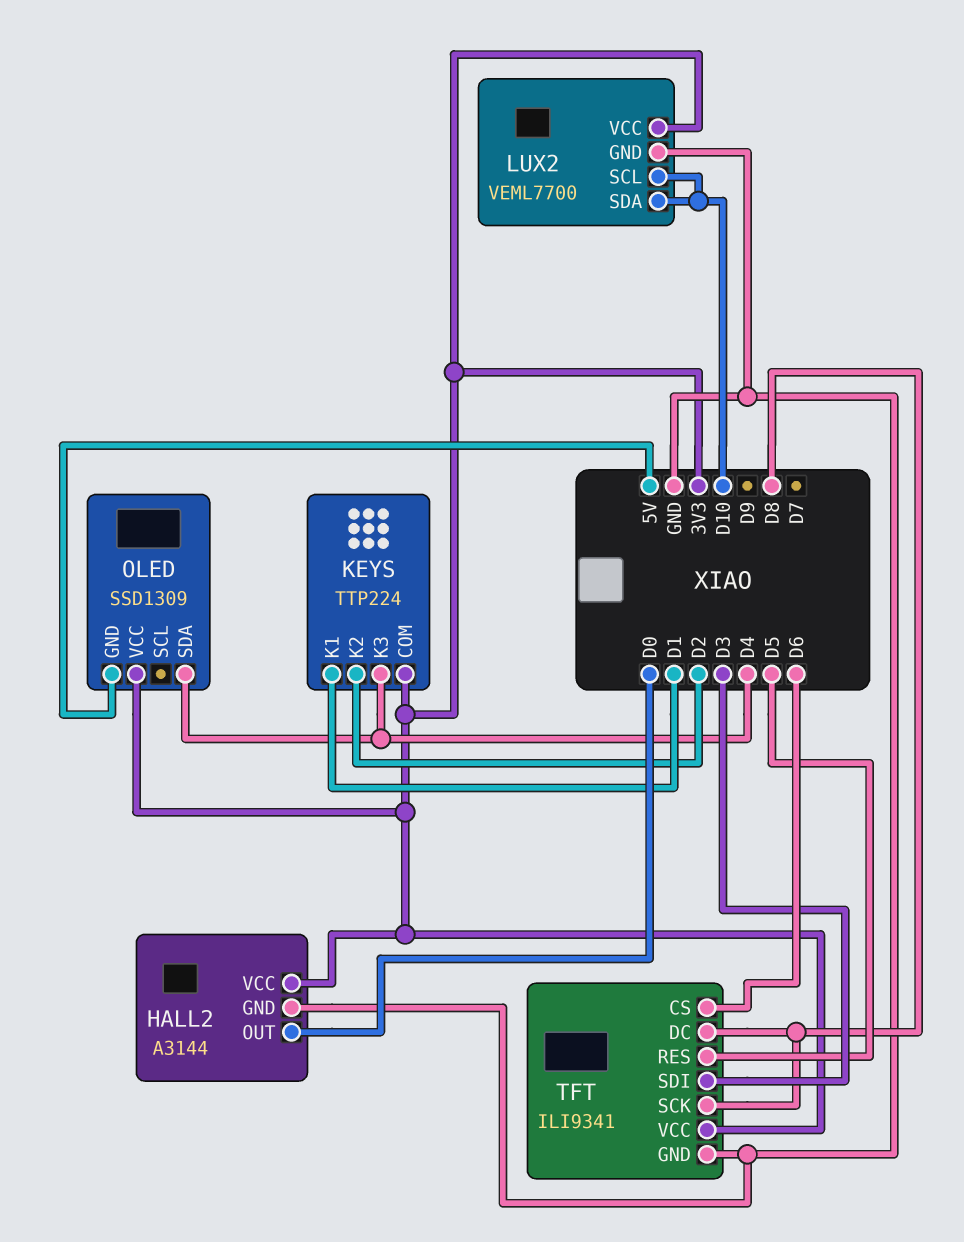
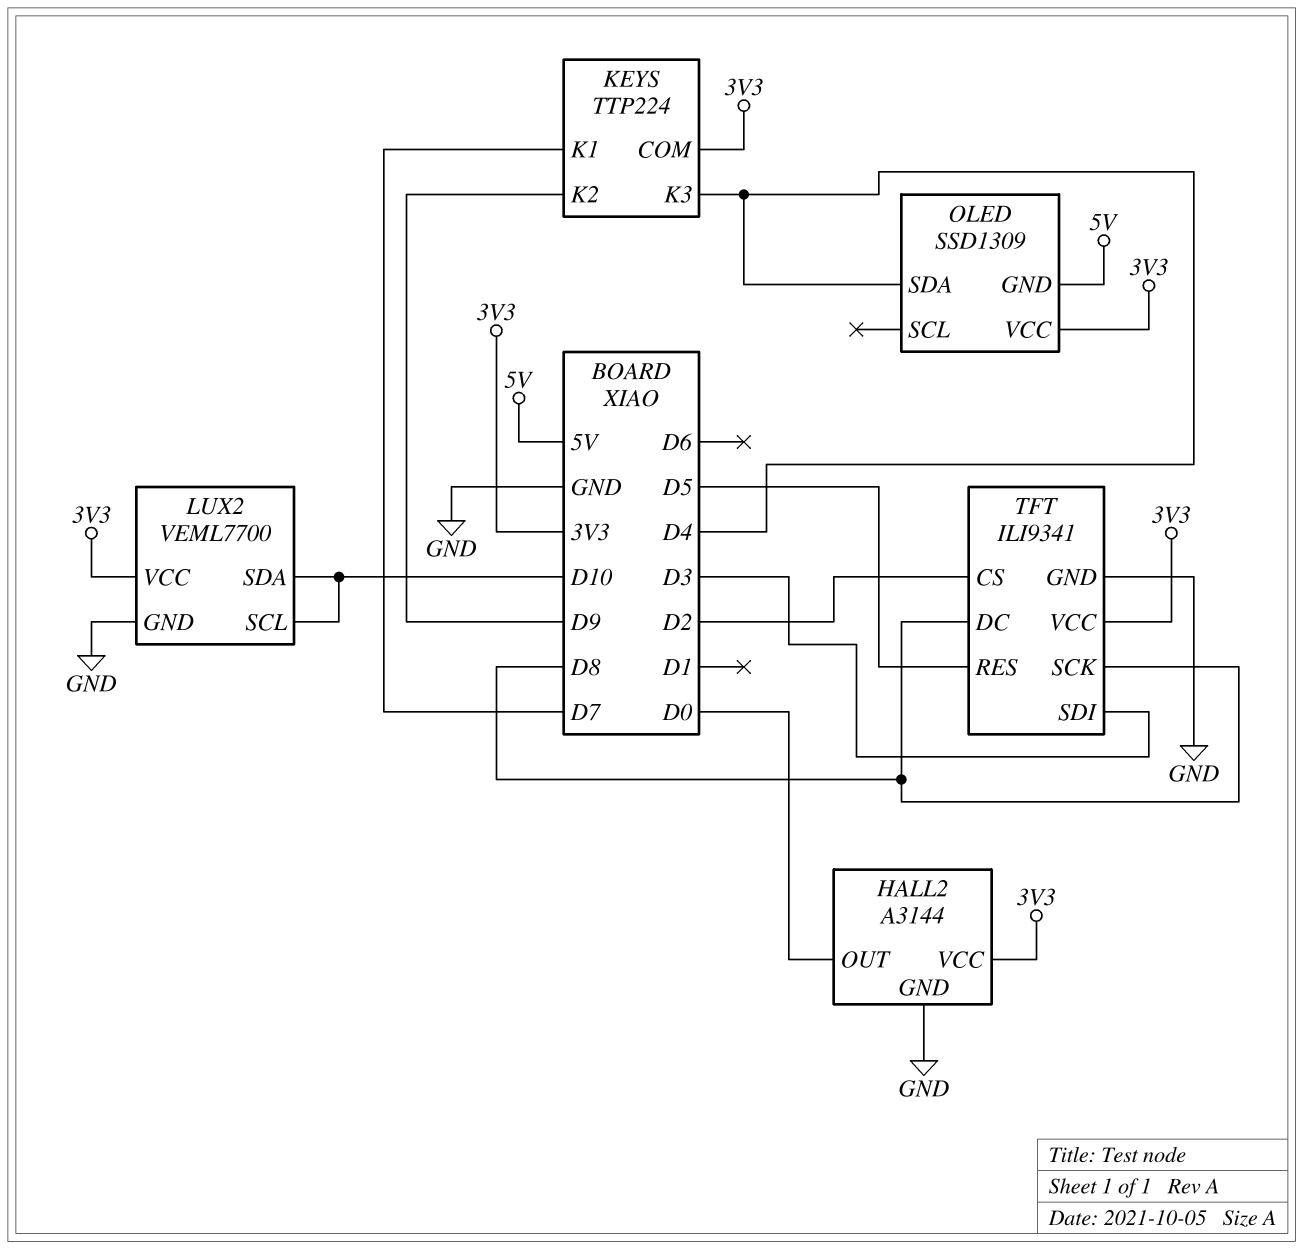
KEYS pin K1: D1 -> D7
KEYS pin K2: D2 -> D9
TFT pin CS: D6 -> D2

